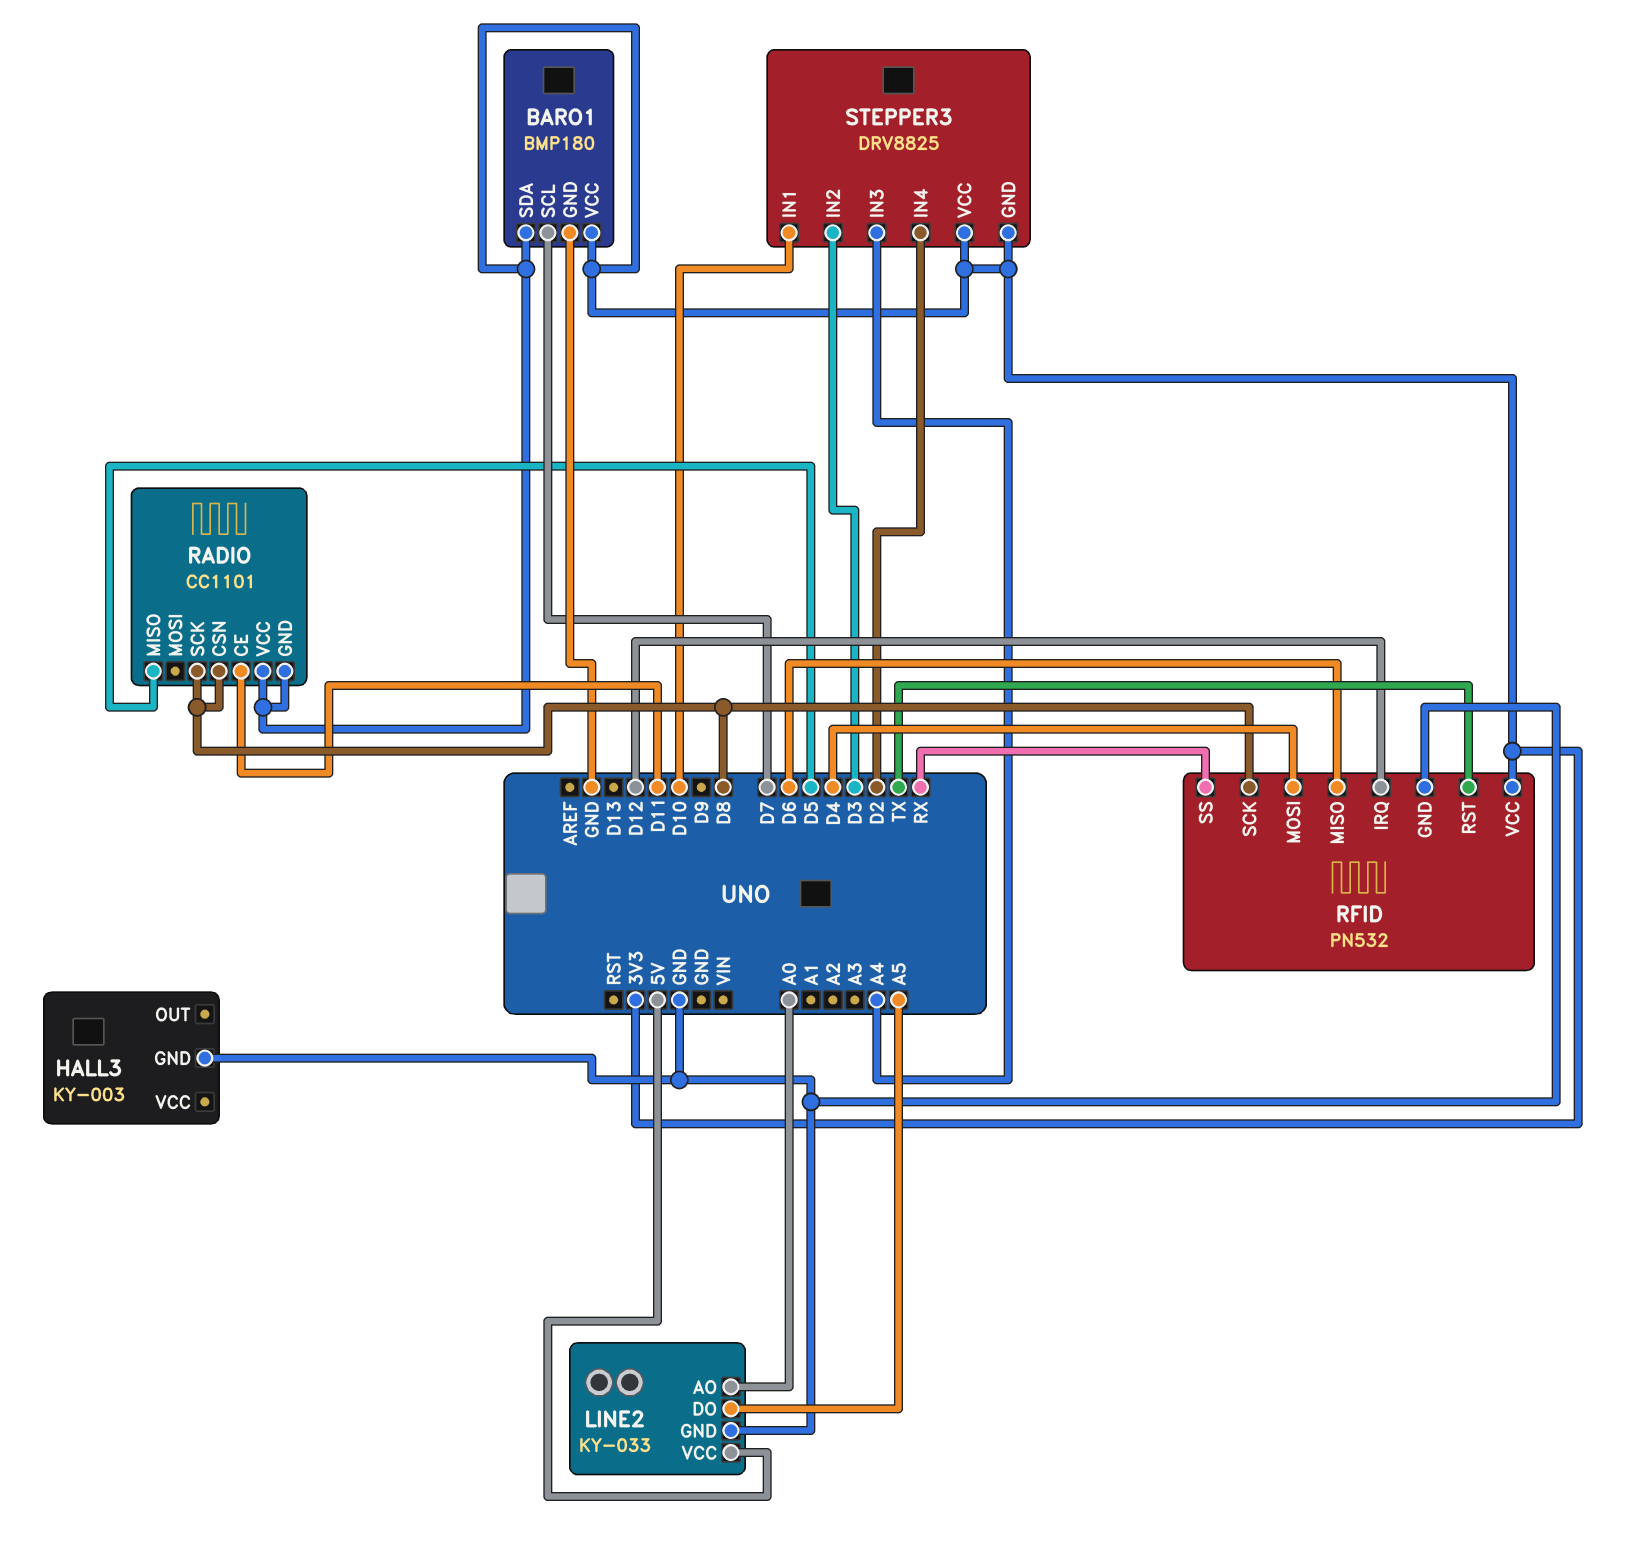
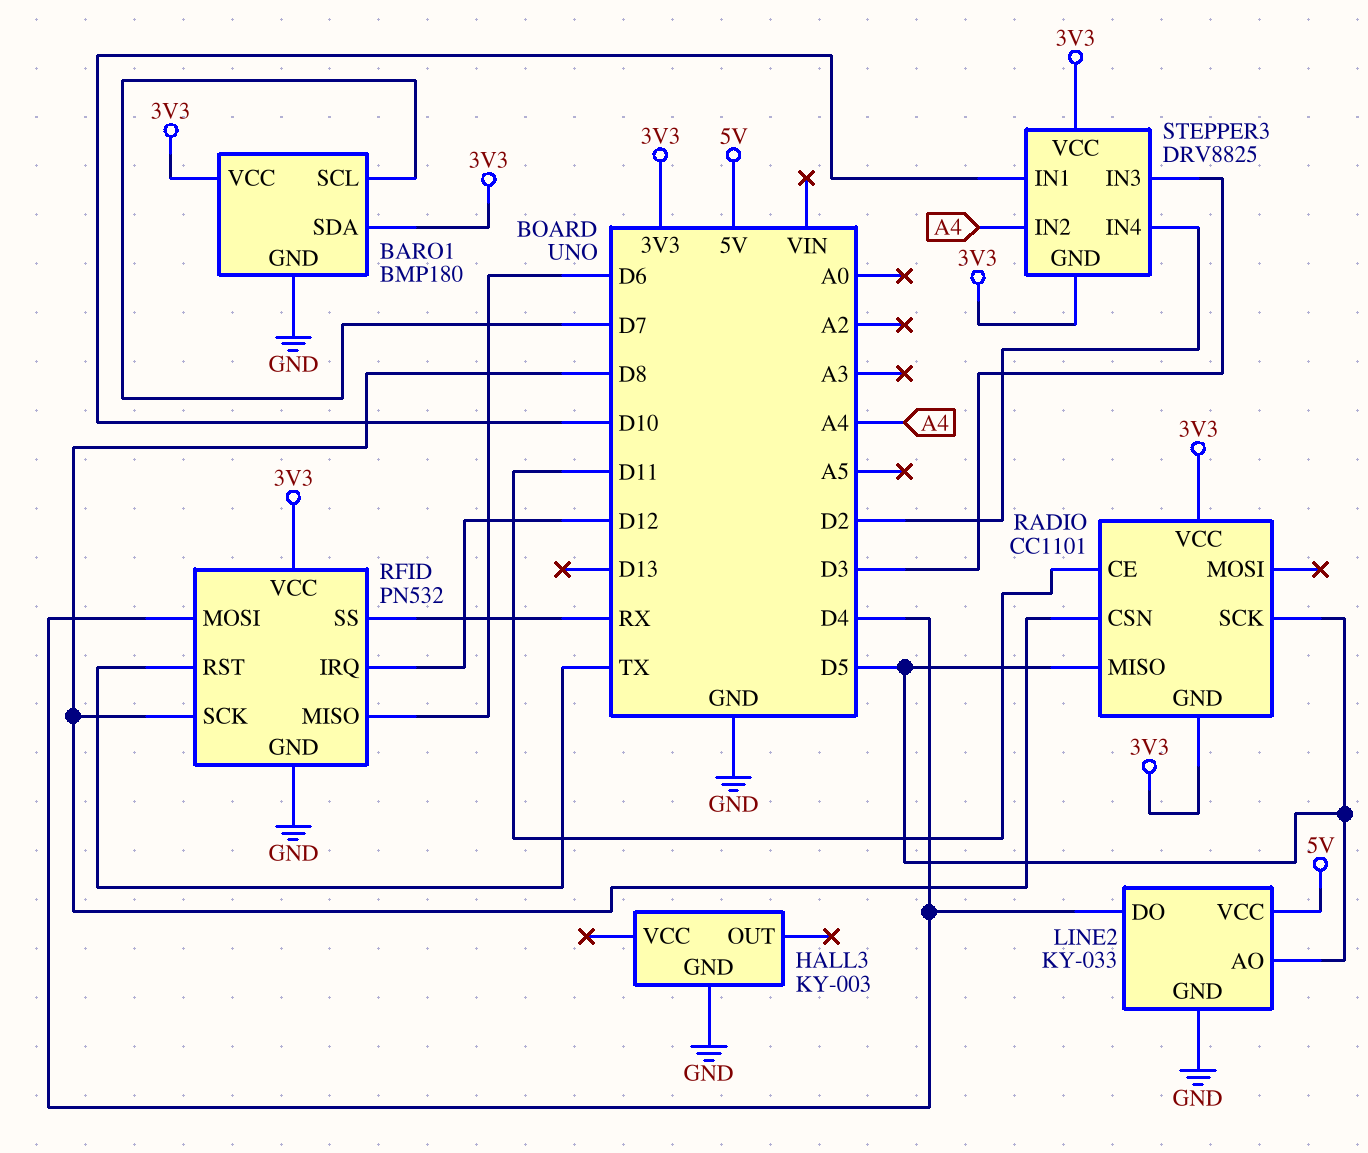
LINE2 pin AO: A0 -> D5
LINE2 pin DO: A5 -> D4
RADIO pin SCK: D8 -> D5
STEPPER3 pin IN2: D3 -> A4
STEPPER3 pin IN3: A4 -> D3

